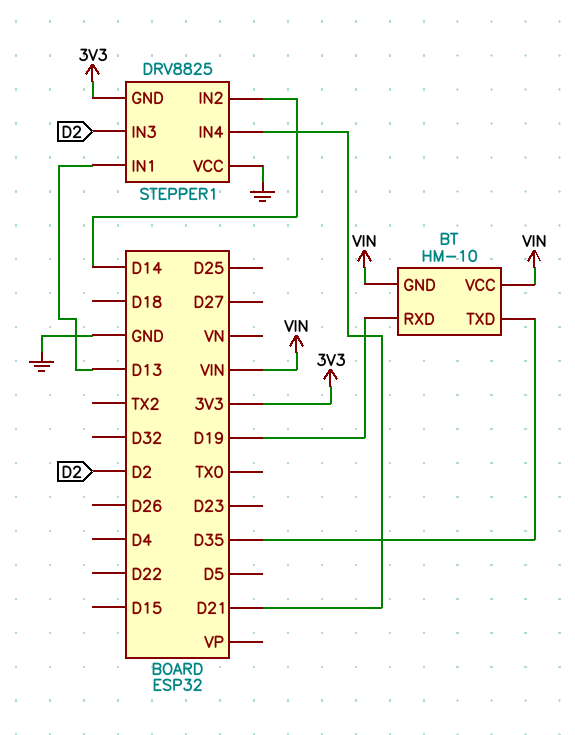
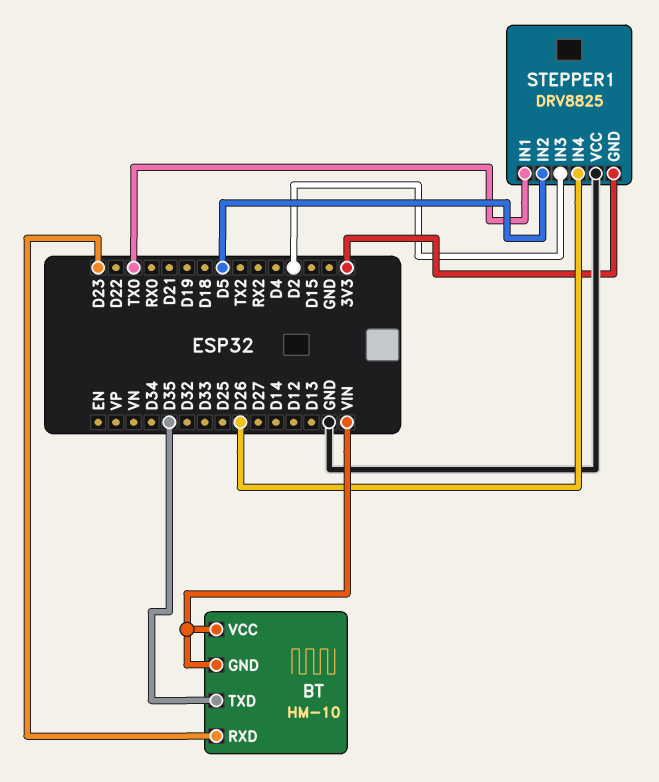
BT pin RXD: D19 -> D23
STEPPER1 pin IN1: D13 -> TX0
STEPPER1 pin IN2: D14 -> D5
STEPPER1 pin IN4: D21 -> D26

